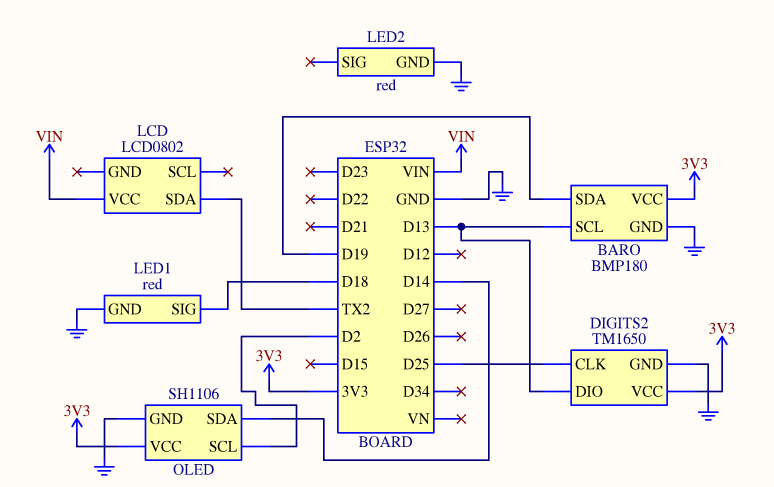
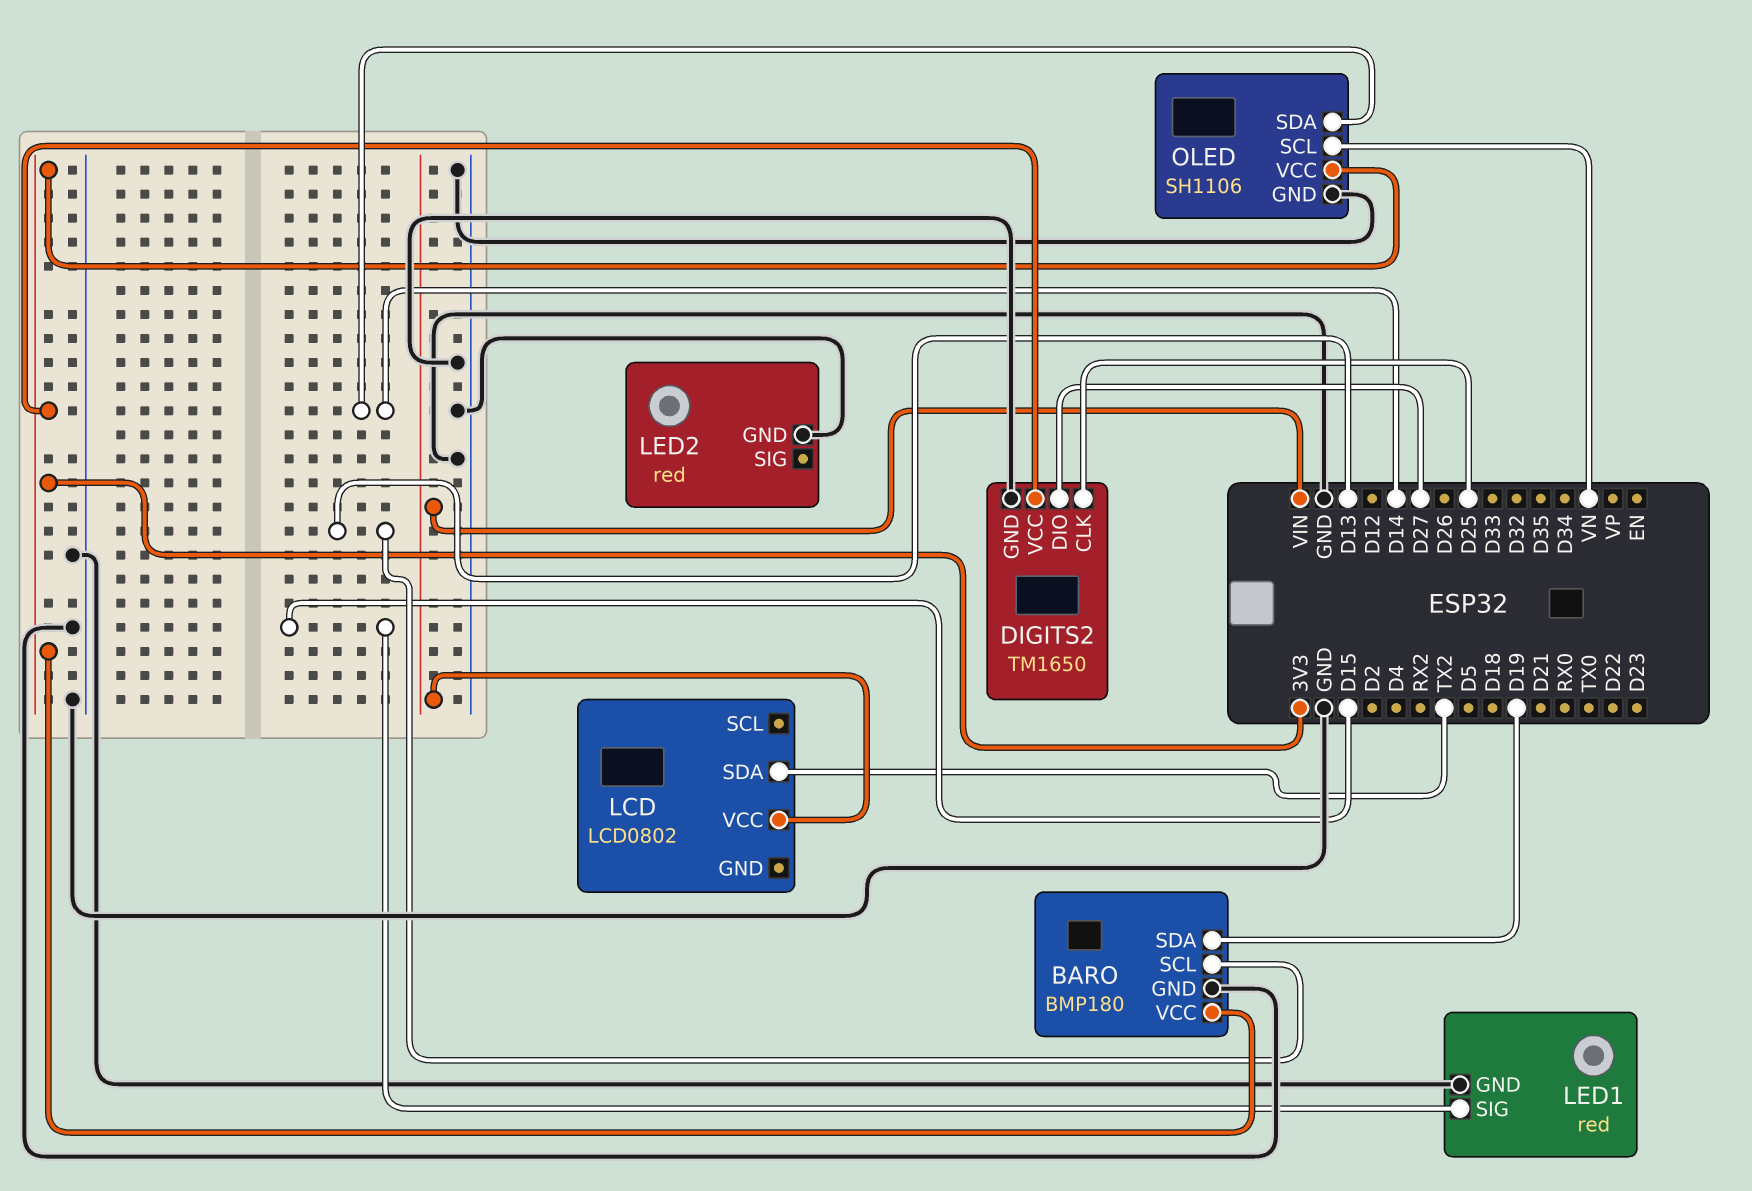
DIGITS2 pin DIO: D13 -> D27
LED1 pin SIG: D18 -> D15
OLED pin SCL: D2 -> VN

